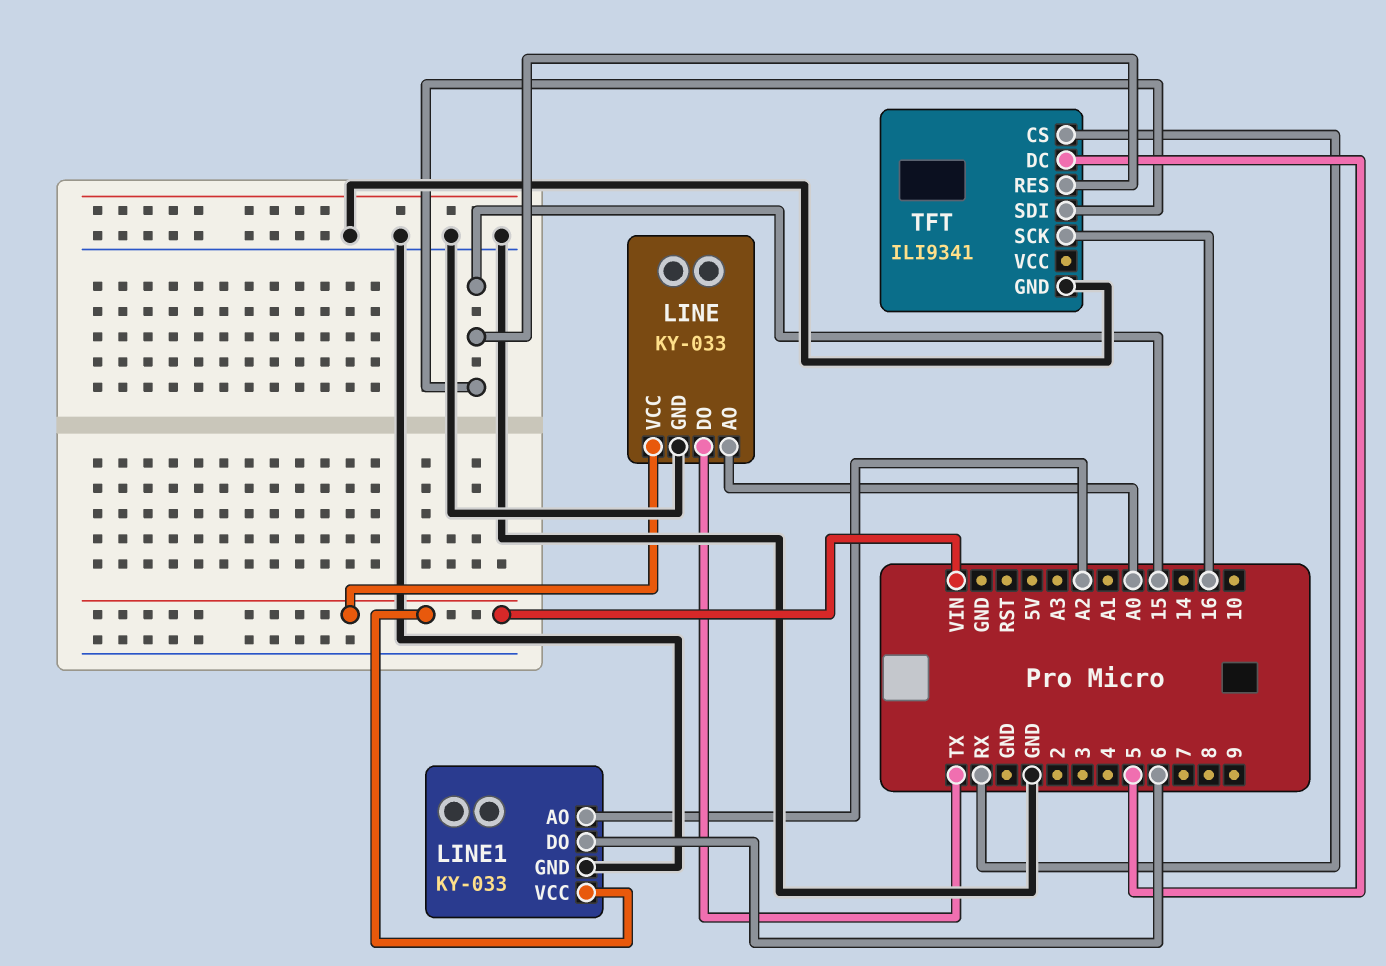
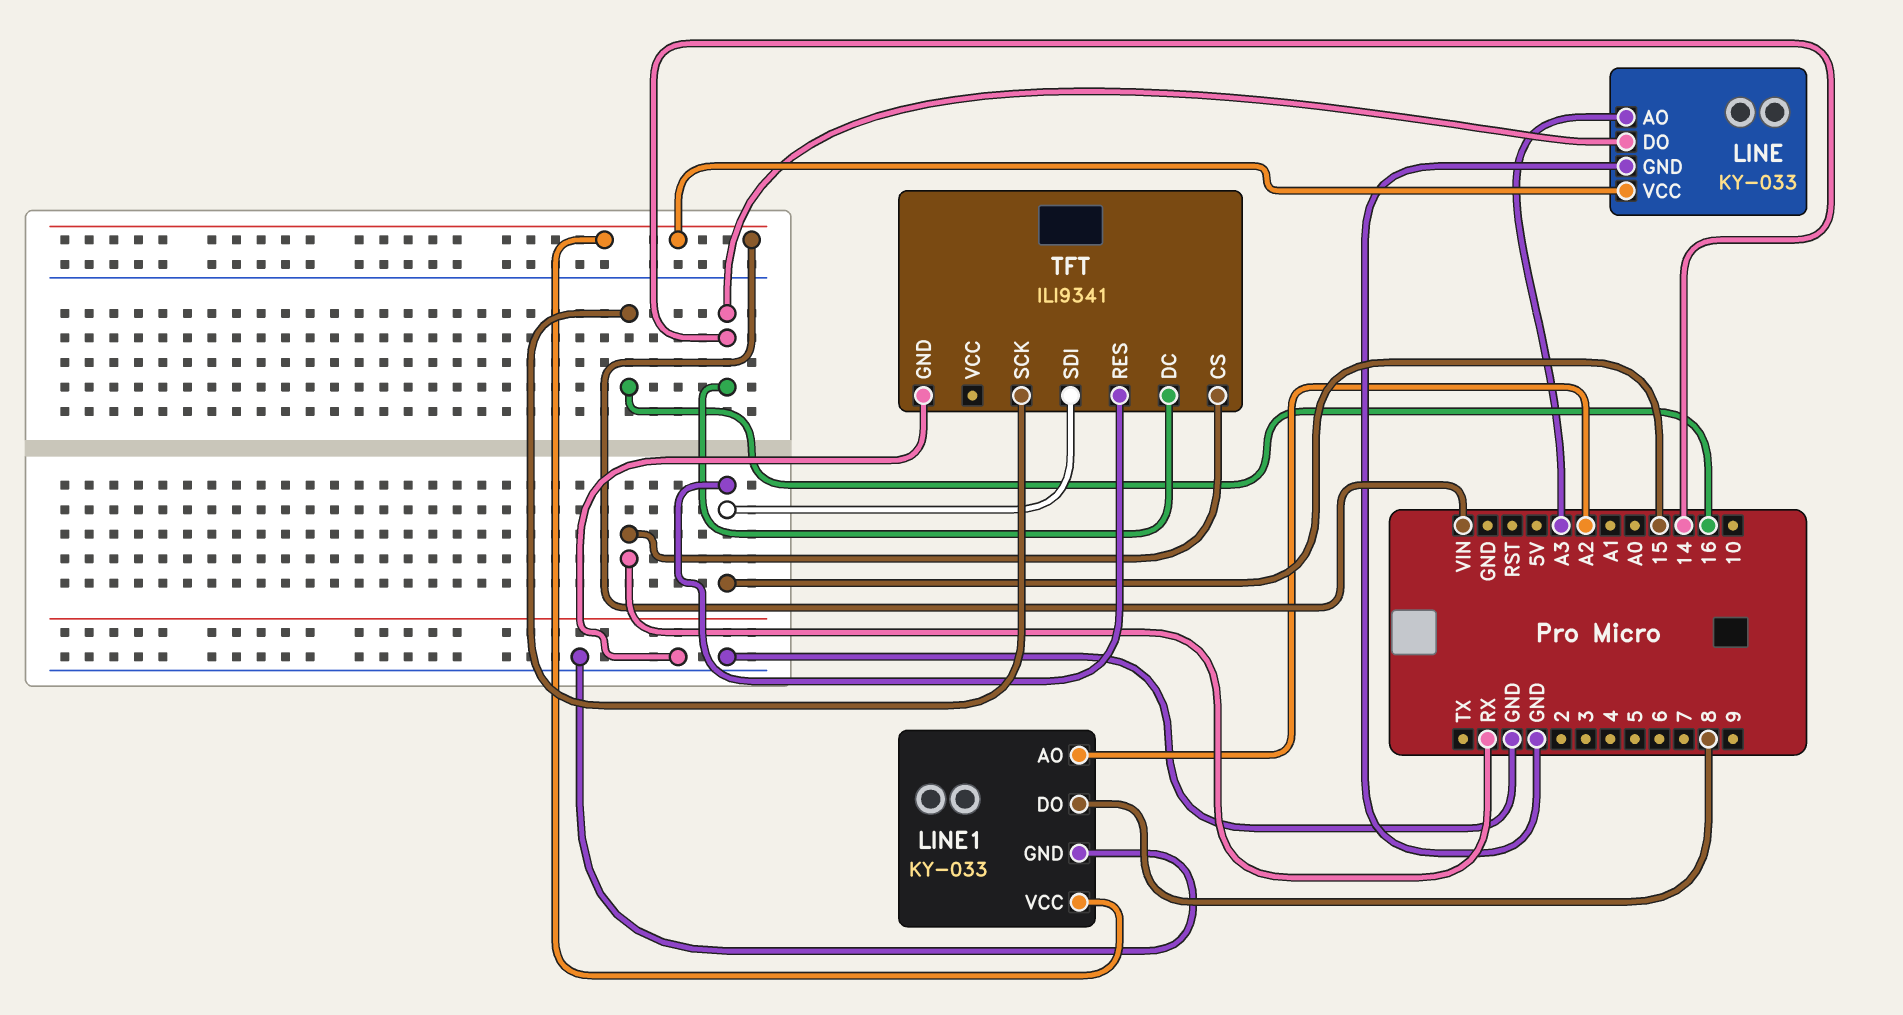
LINE pin AO: A0 -> A3
LINE pin DO: TX -> 14
LINE1 pin DO: 6 -> 8
TFT pin DC: 5 -> 14

